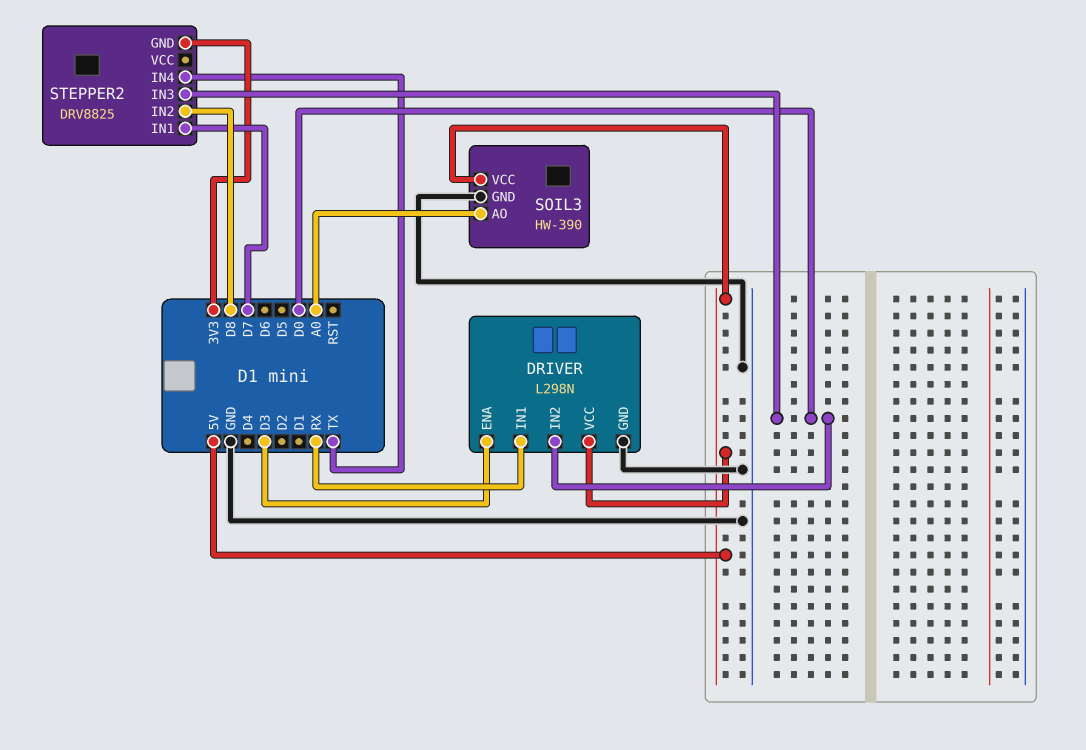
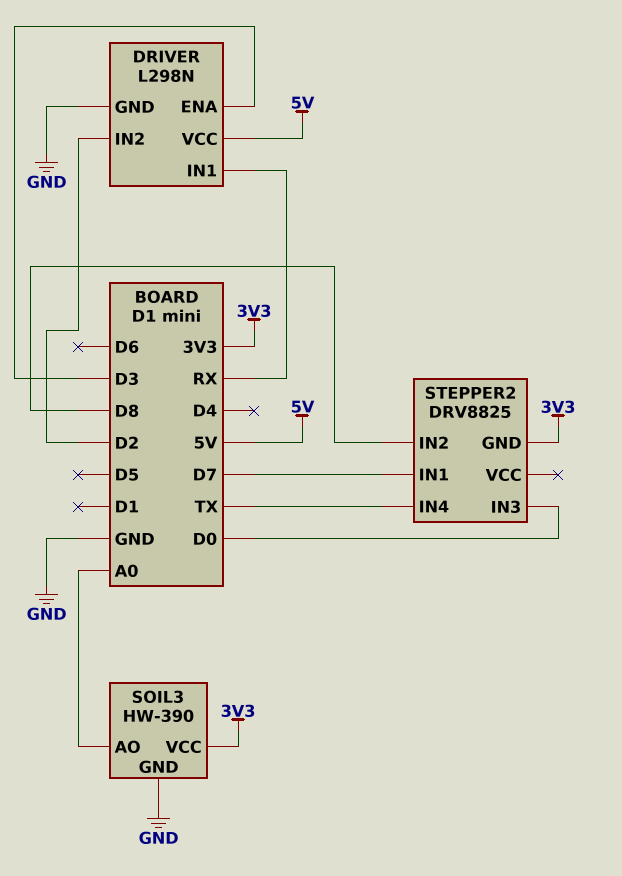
DRIVER pin IN2: D0 -> D2
SOIL3 pin VCC: 5V -> 3V3

